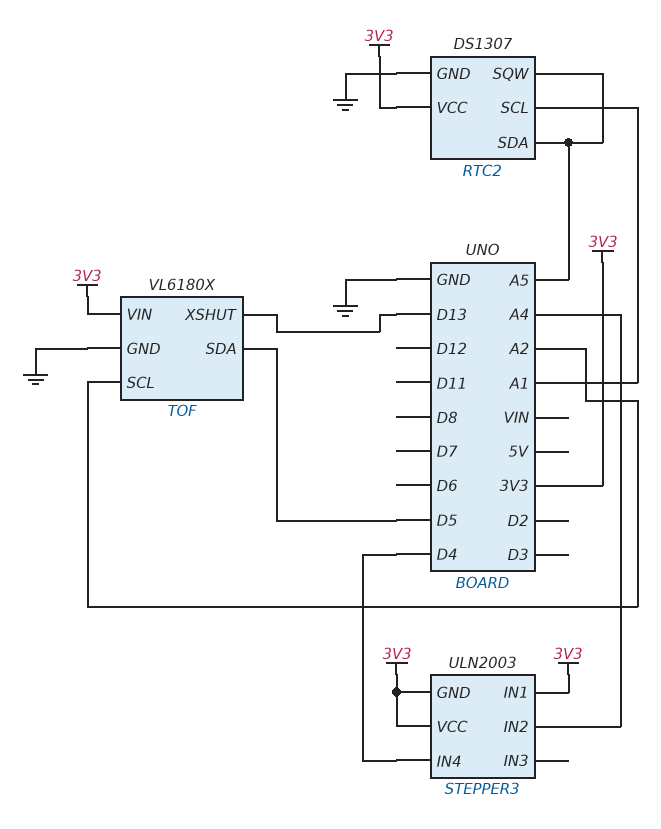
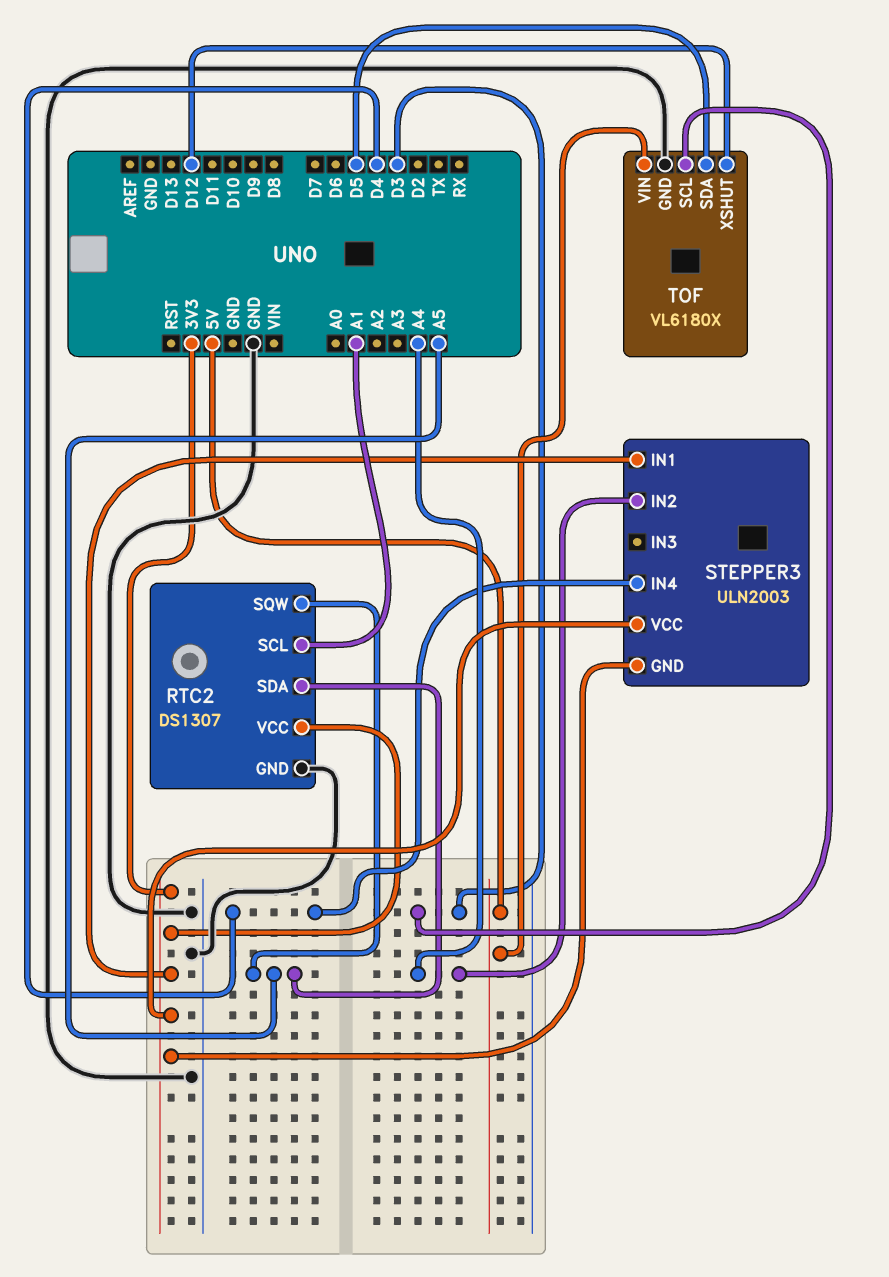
TOF pin SCL: A2 -> D3
TOF pin VIN: 3V3 -> 5V
TOF pin XSHUT: D13 -> D12

